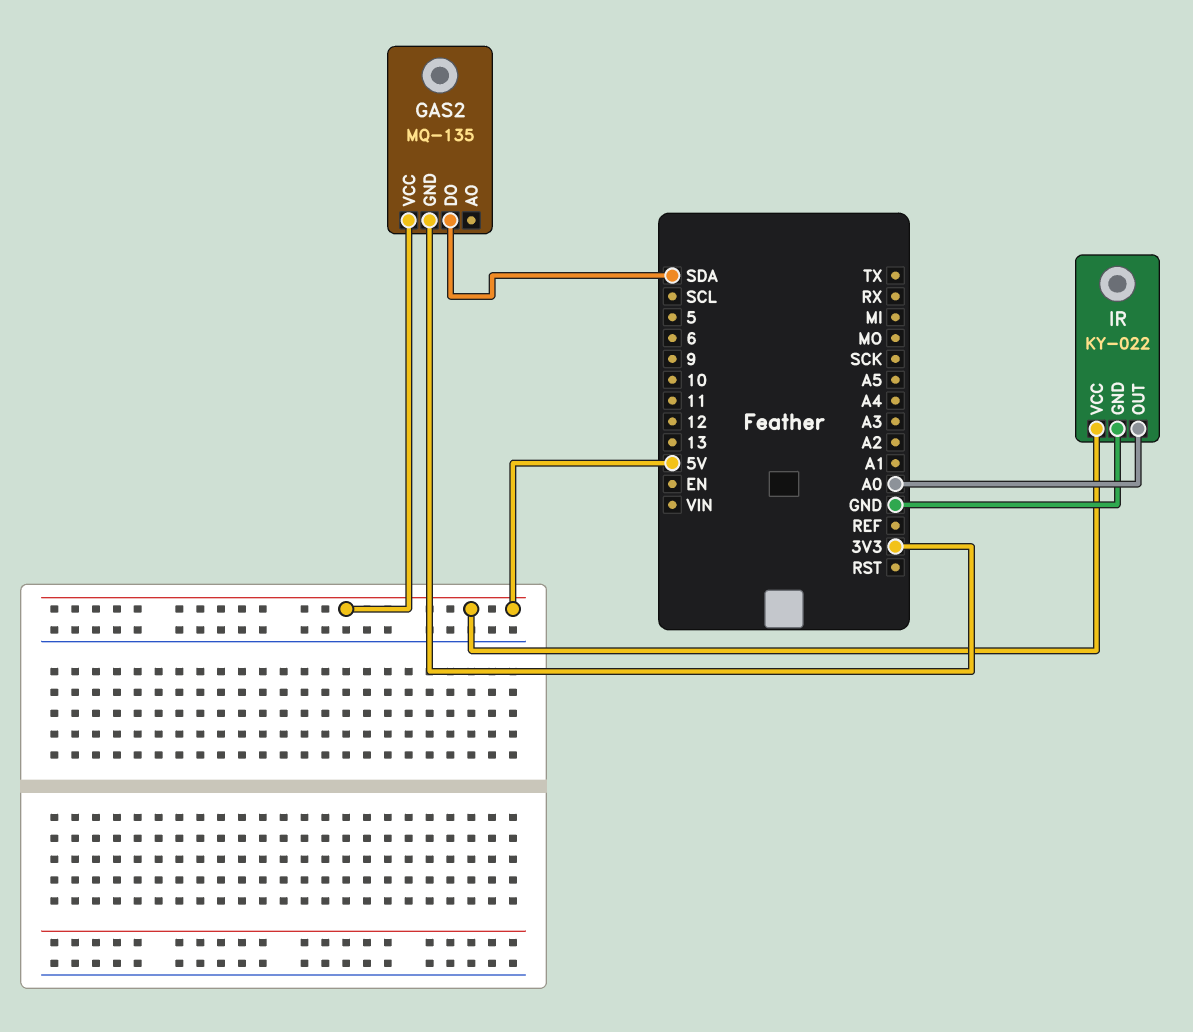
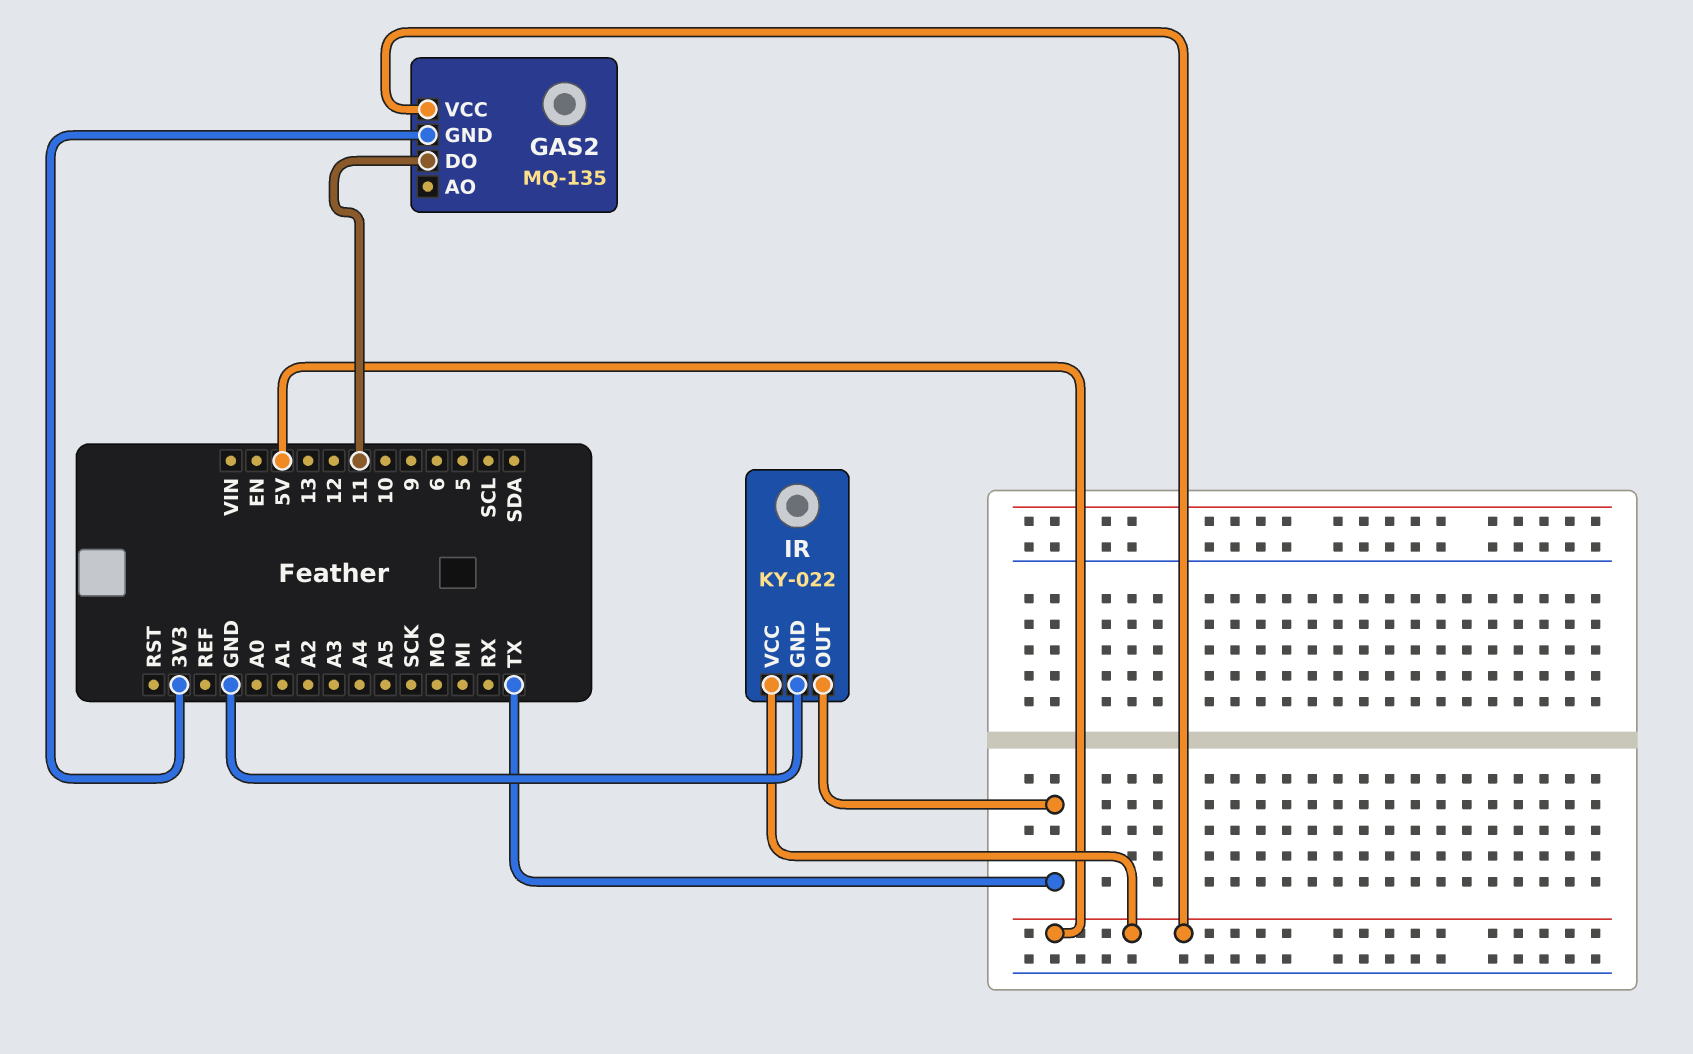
GAS2 pin DO: SDA -> 11
IR pin OUT: A0 -> TX

